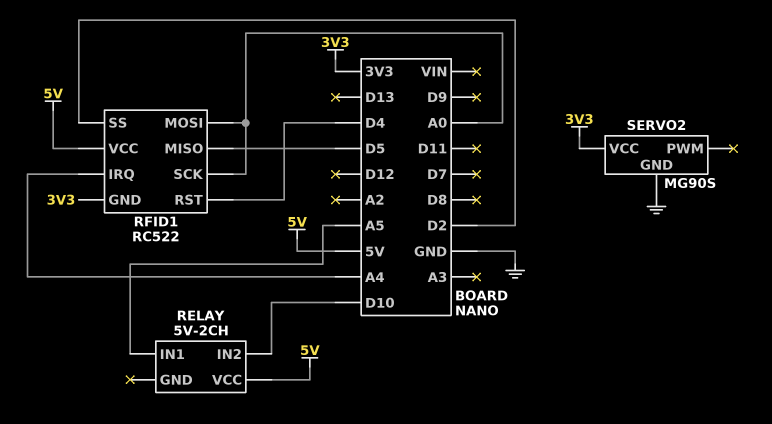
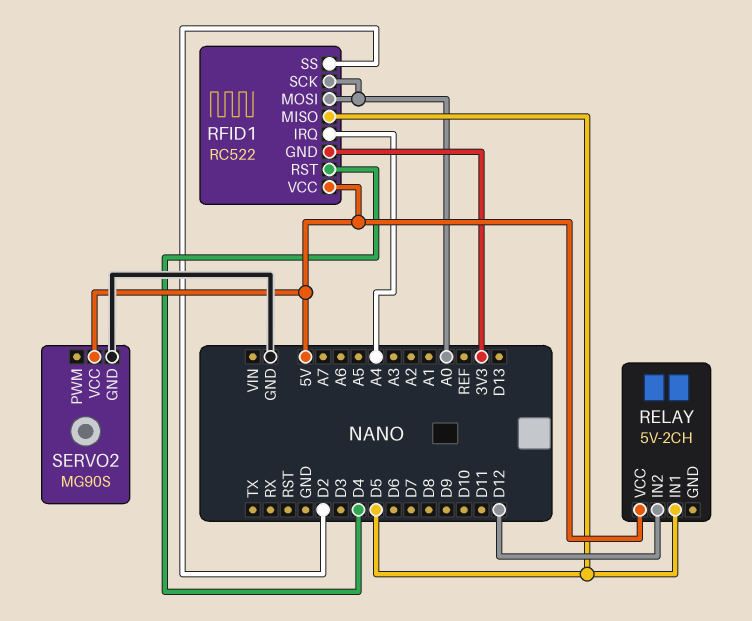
RELAY pin IN1: A5 -> D5
RELAY pin IN2: D10 -> D12
SERVO2 pin VCC: 3V3 -> 5V

